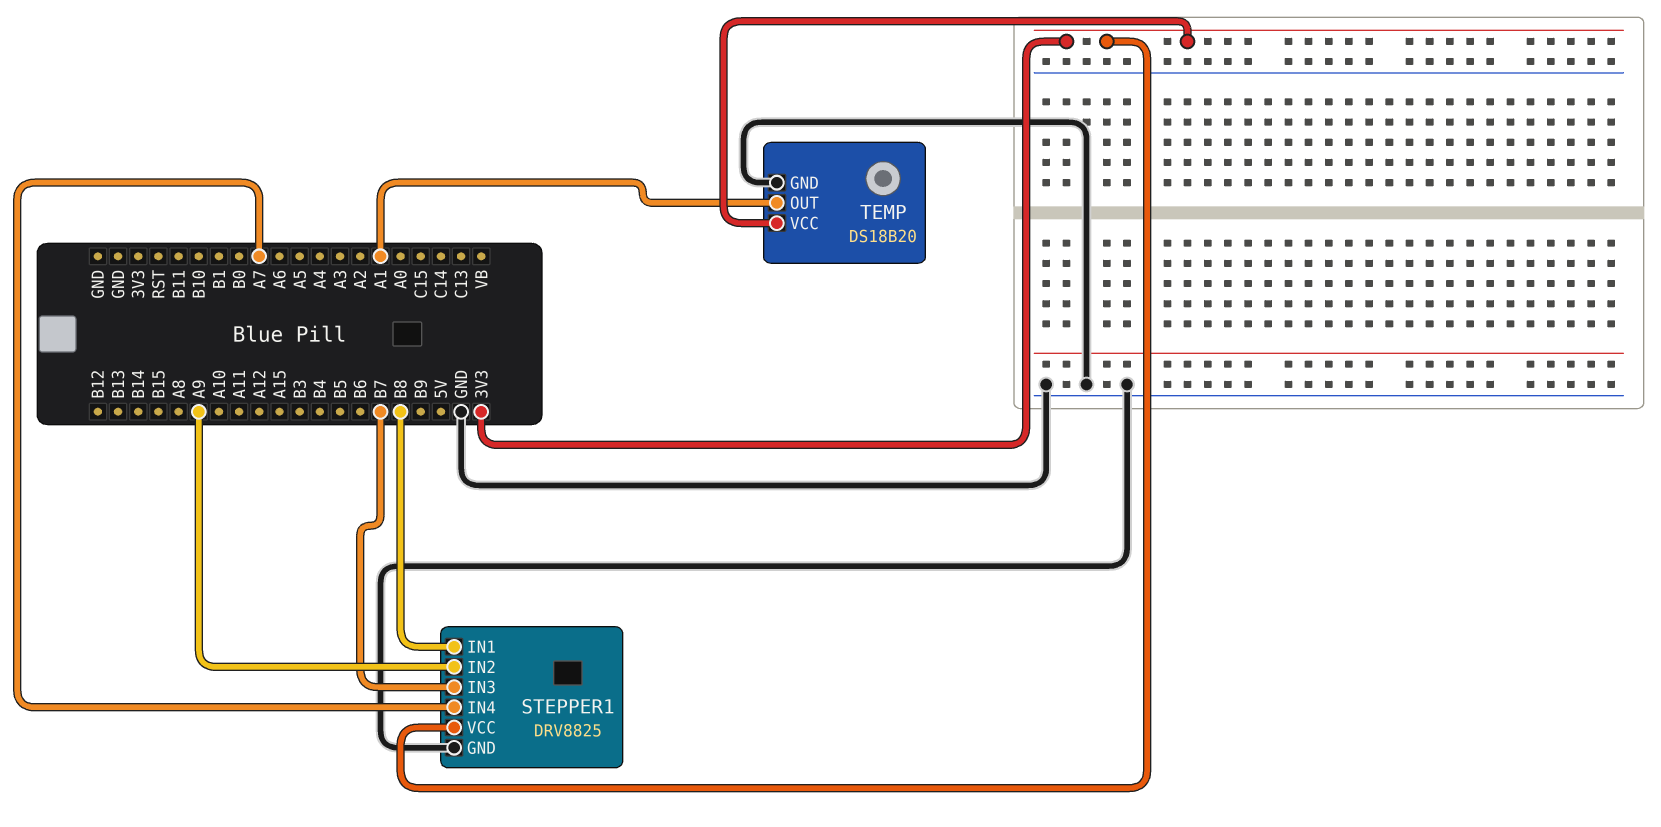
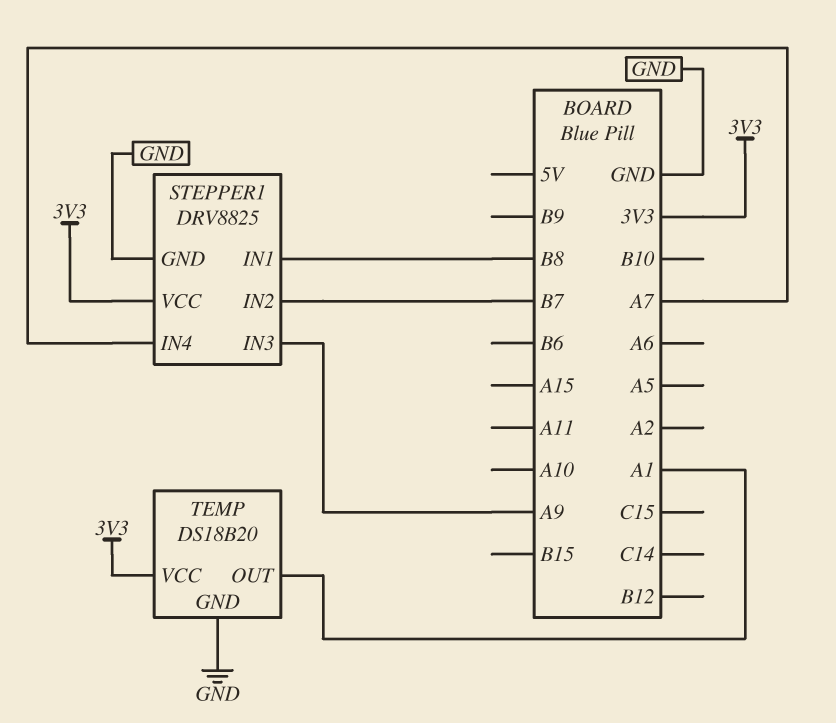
STEPPER1 pin IN2: A9 -> B7
STEPPER1 pin IN3: B7 -> A9

